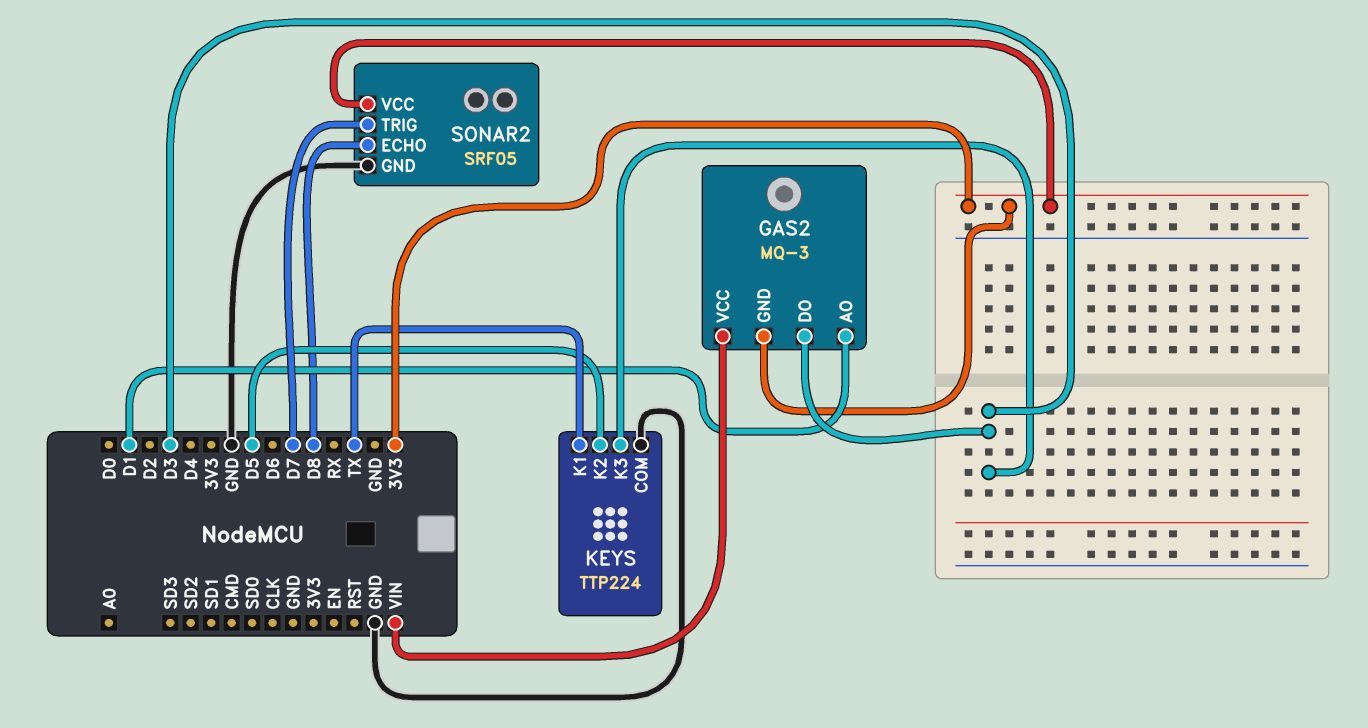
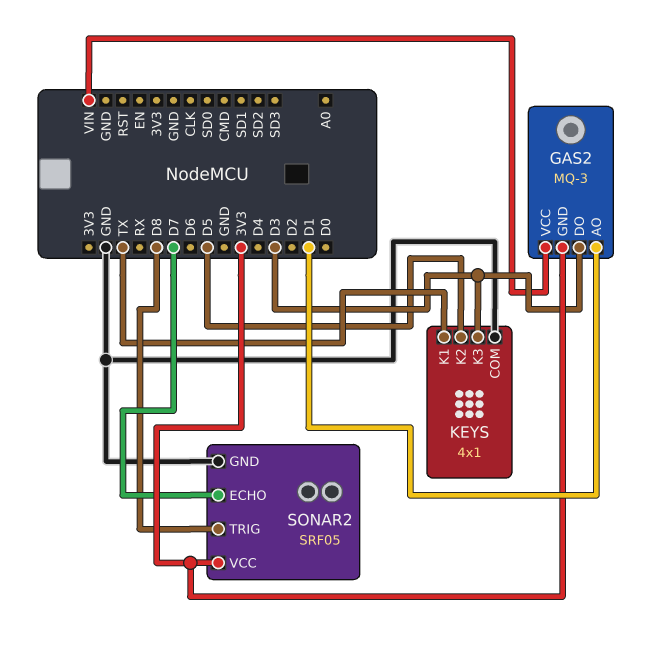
KEYS: TTP224 -> 4x1
SONAR2 pin ECHO: D8 -> D7
SONAR2 pin TRIG: D7 -> D8

